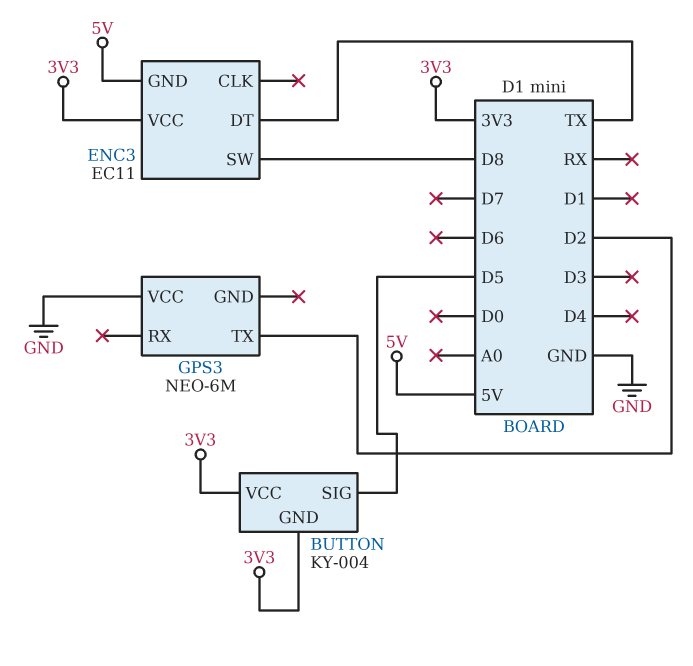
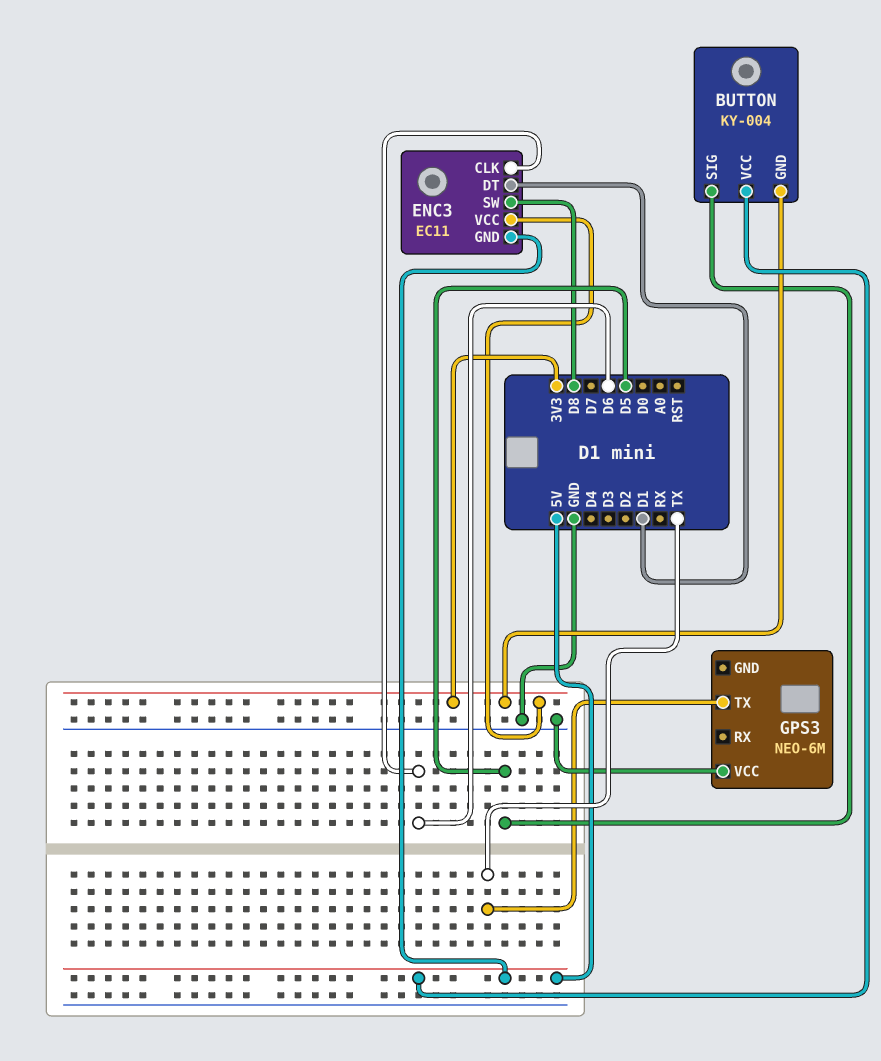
BUTTON pin VCC: 3V3 -> 5V
ENC3 pin CLK: none -> D6
ENC3 pin DT: TX -> D1
GPS3 pin TX: D2 -> TX

